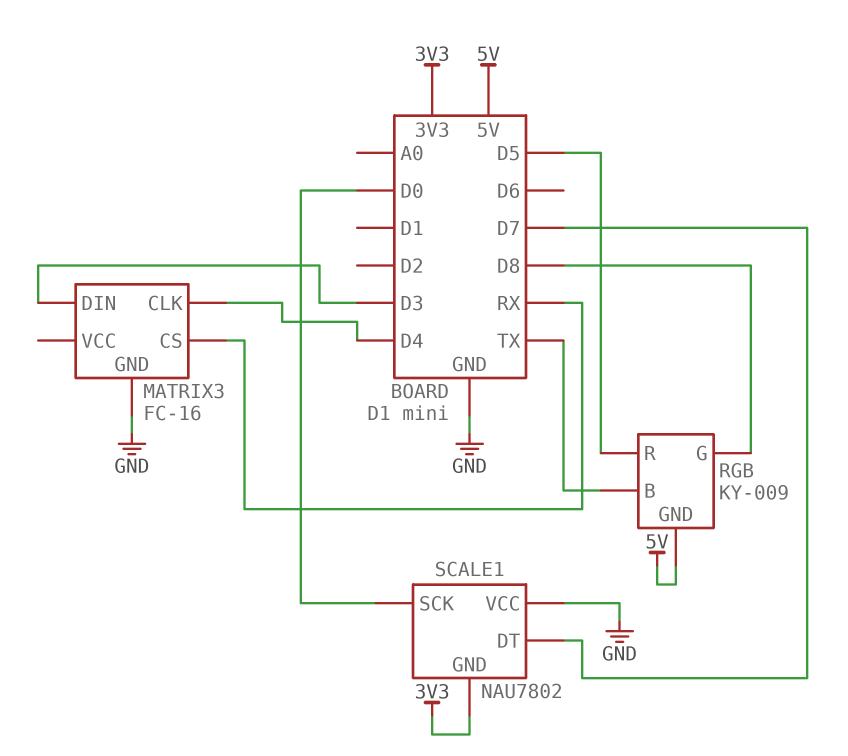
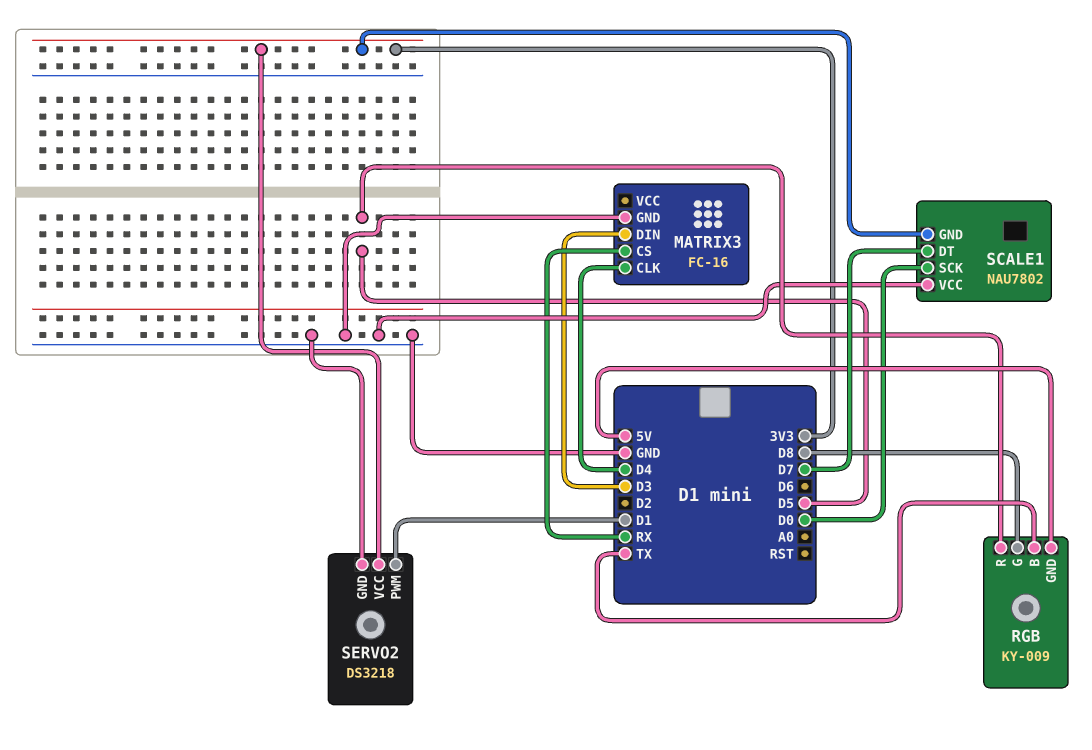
SERVO2: none -> DS3218
SERVO2 pin GND: none -> GND
SERVO2 pin PWM: none -> D1
SERVO2 pin VCC: none -> 3V3

